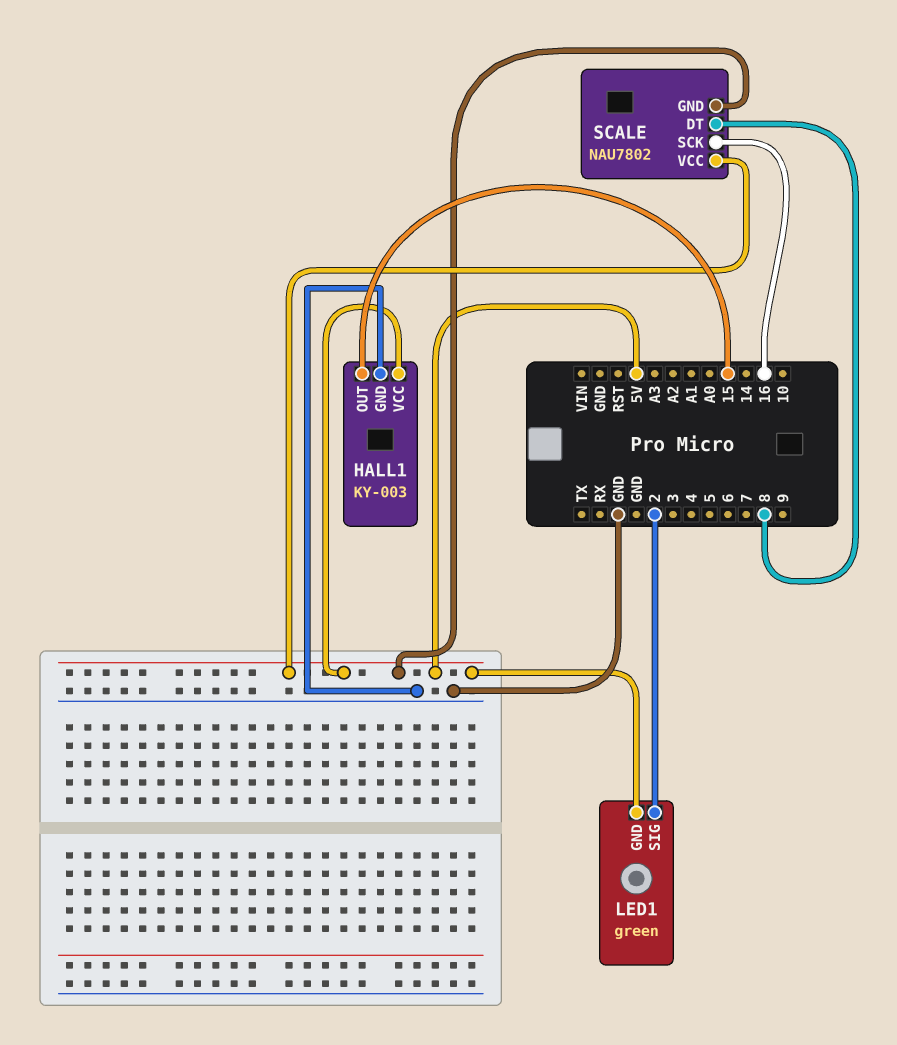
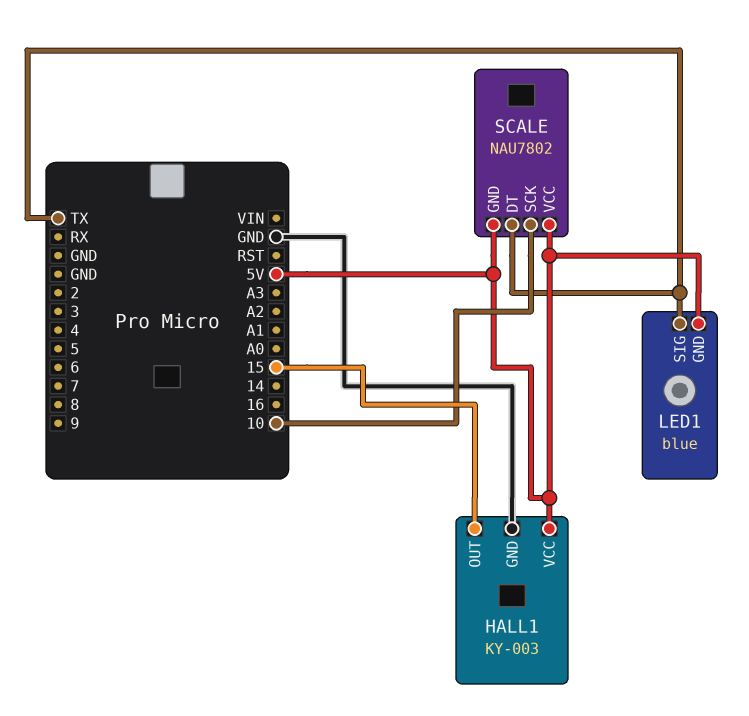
LED1: green -> blue
LED1 pin SIG: 2 -> TX
SCALE pin DT: 8 -> TX
SCALE pin SCK: 16 -> 10

